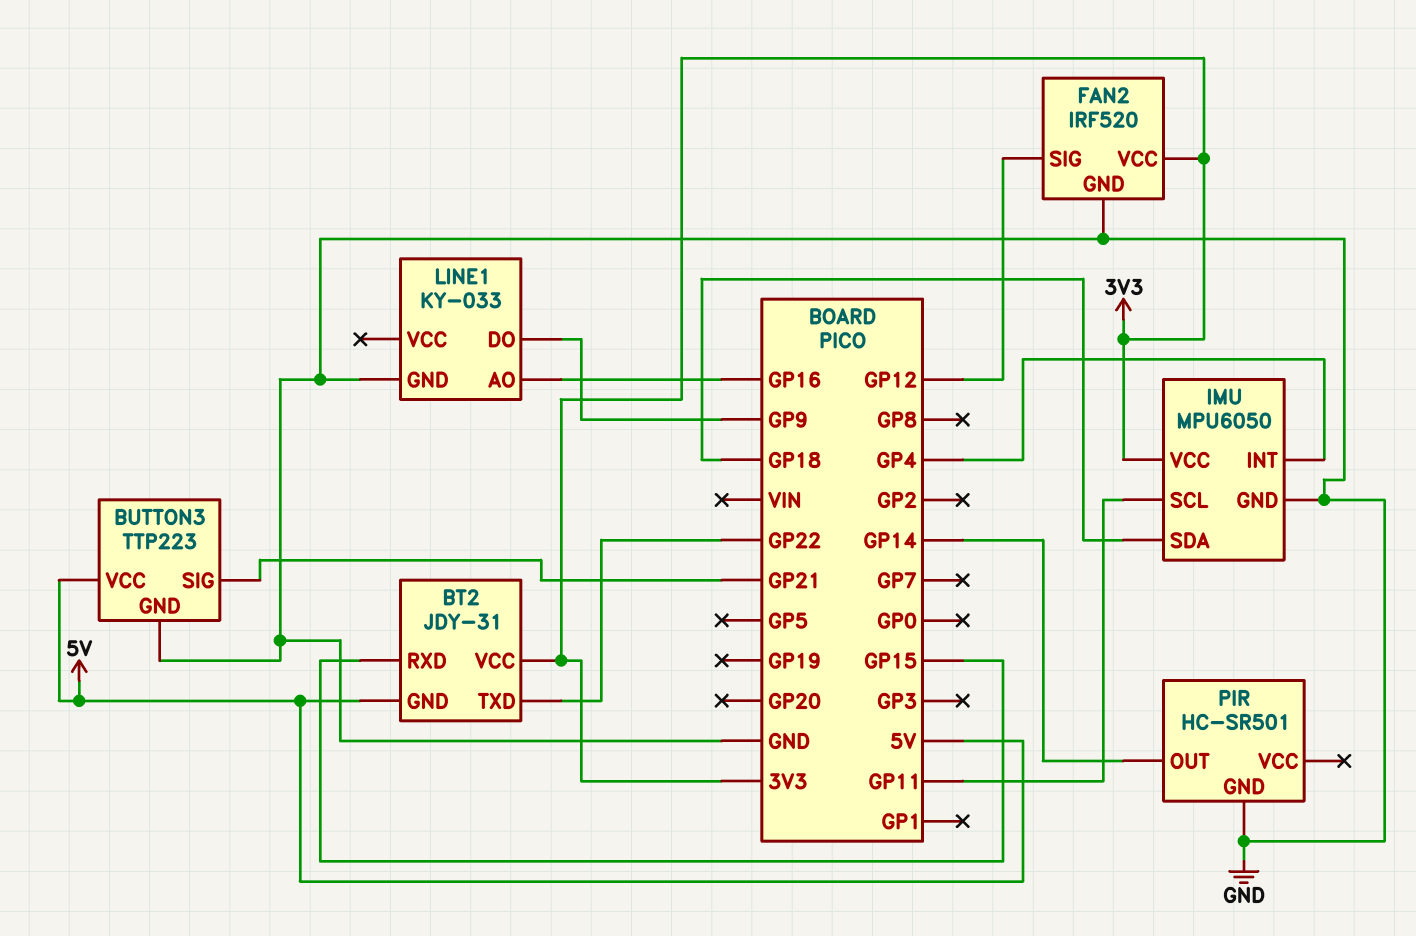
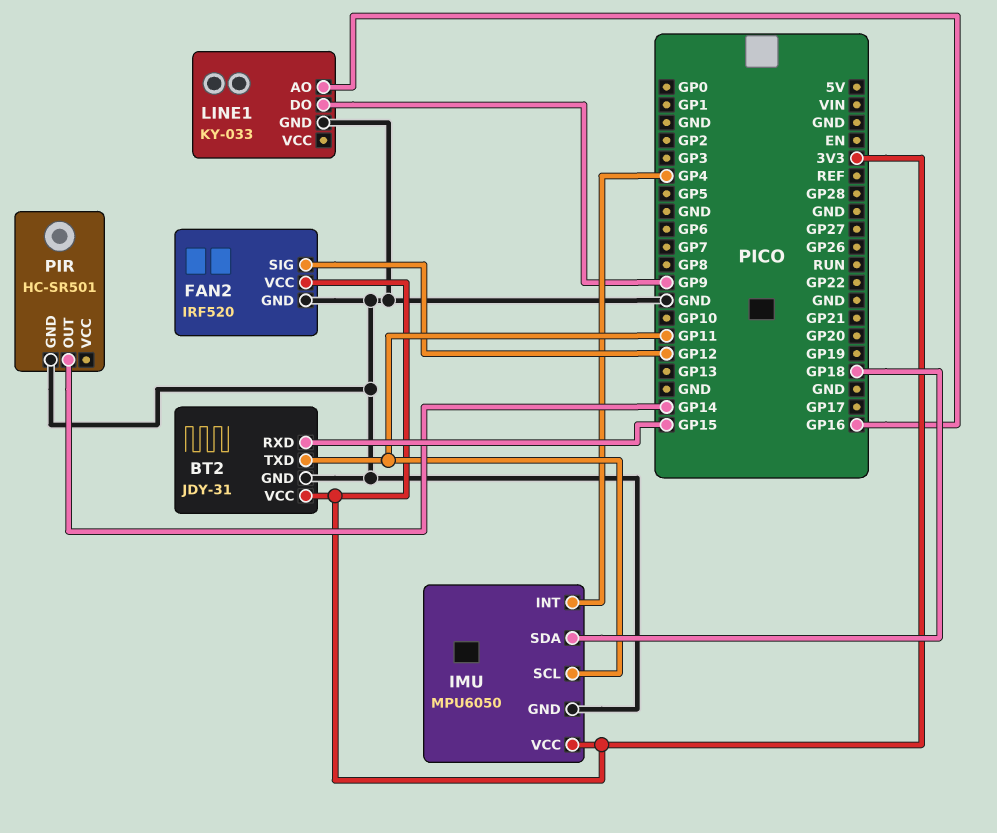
BT2 pin GND: 5V -> GND
BT2 pin TXD: GP22 -> GP11
BUTTON3: TTP223 -> none
BUTTON3 pin GND: GND -> none
BUTTON3 pin SIG: GP21 -> none
BUTTON3 pin VCC: 5V -> none

